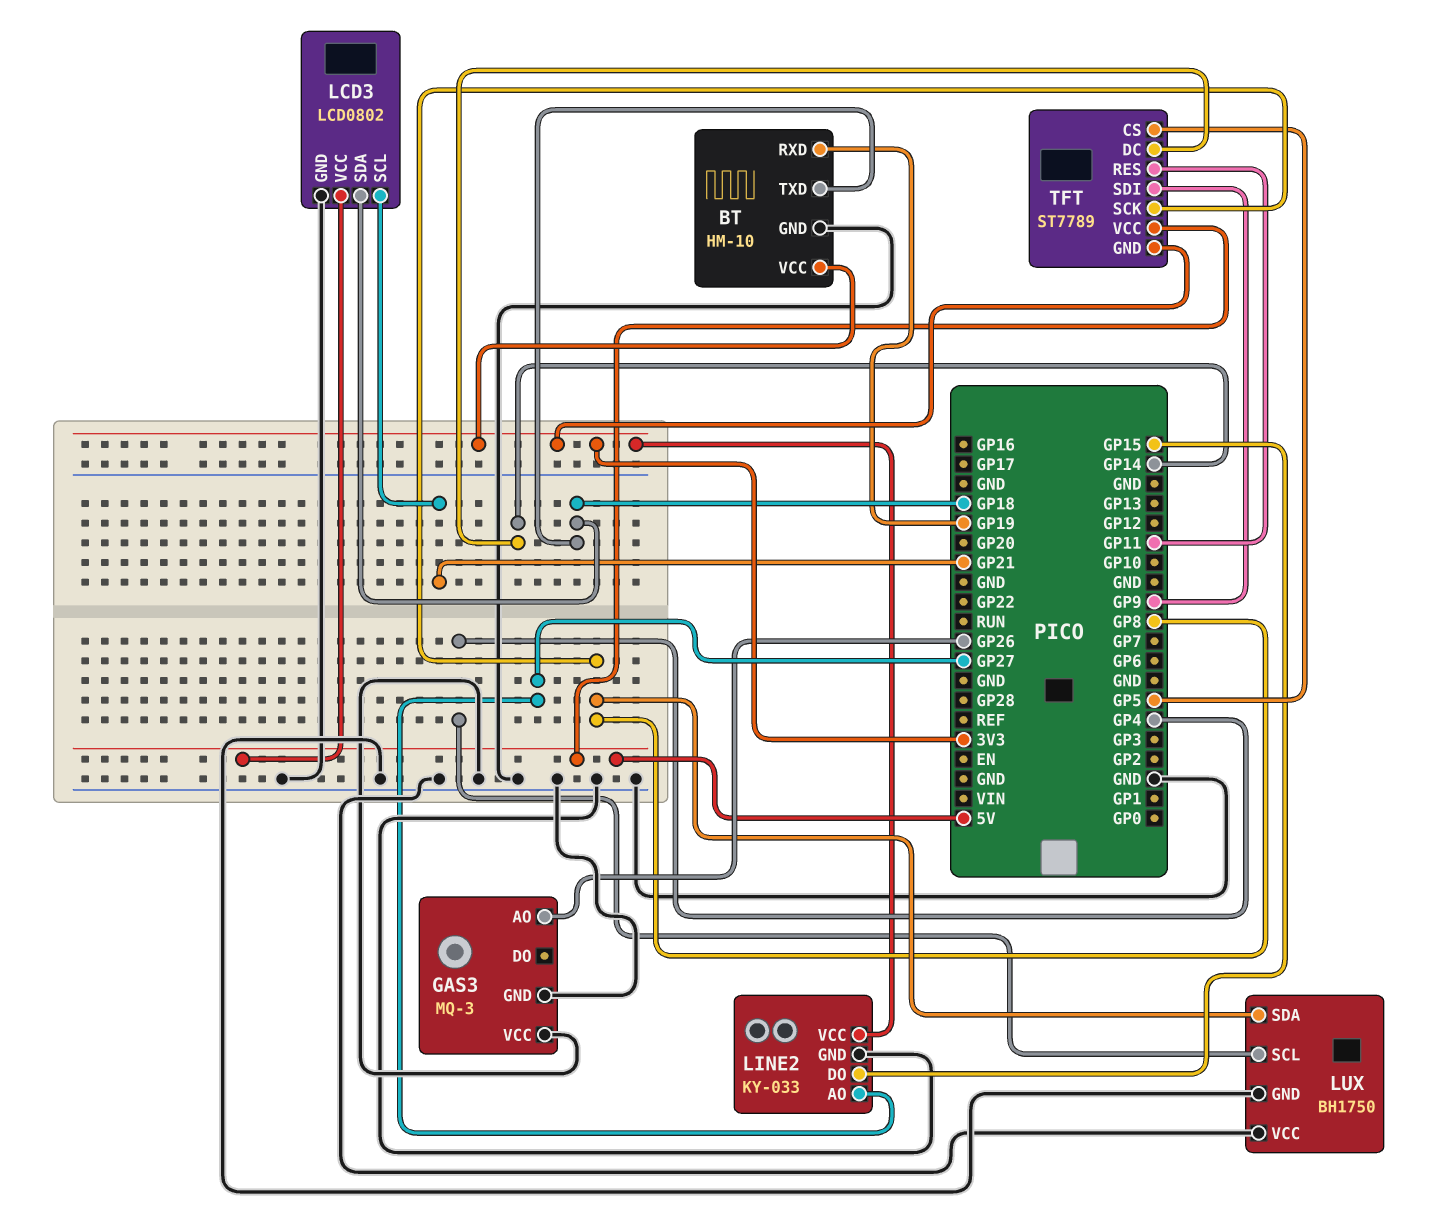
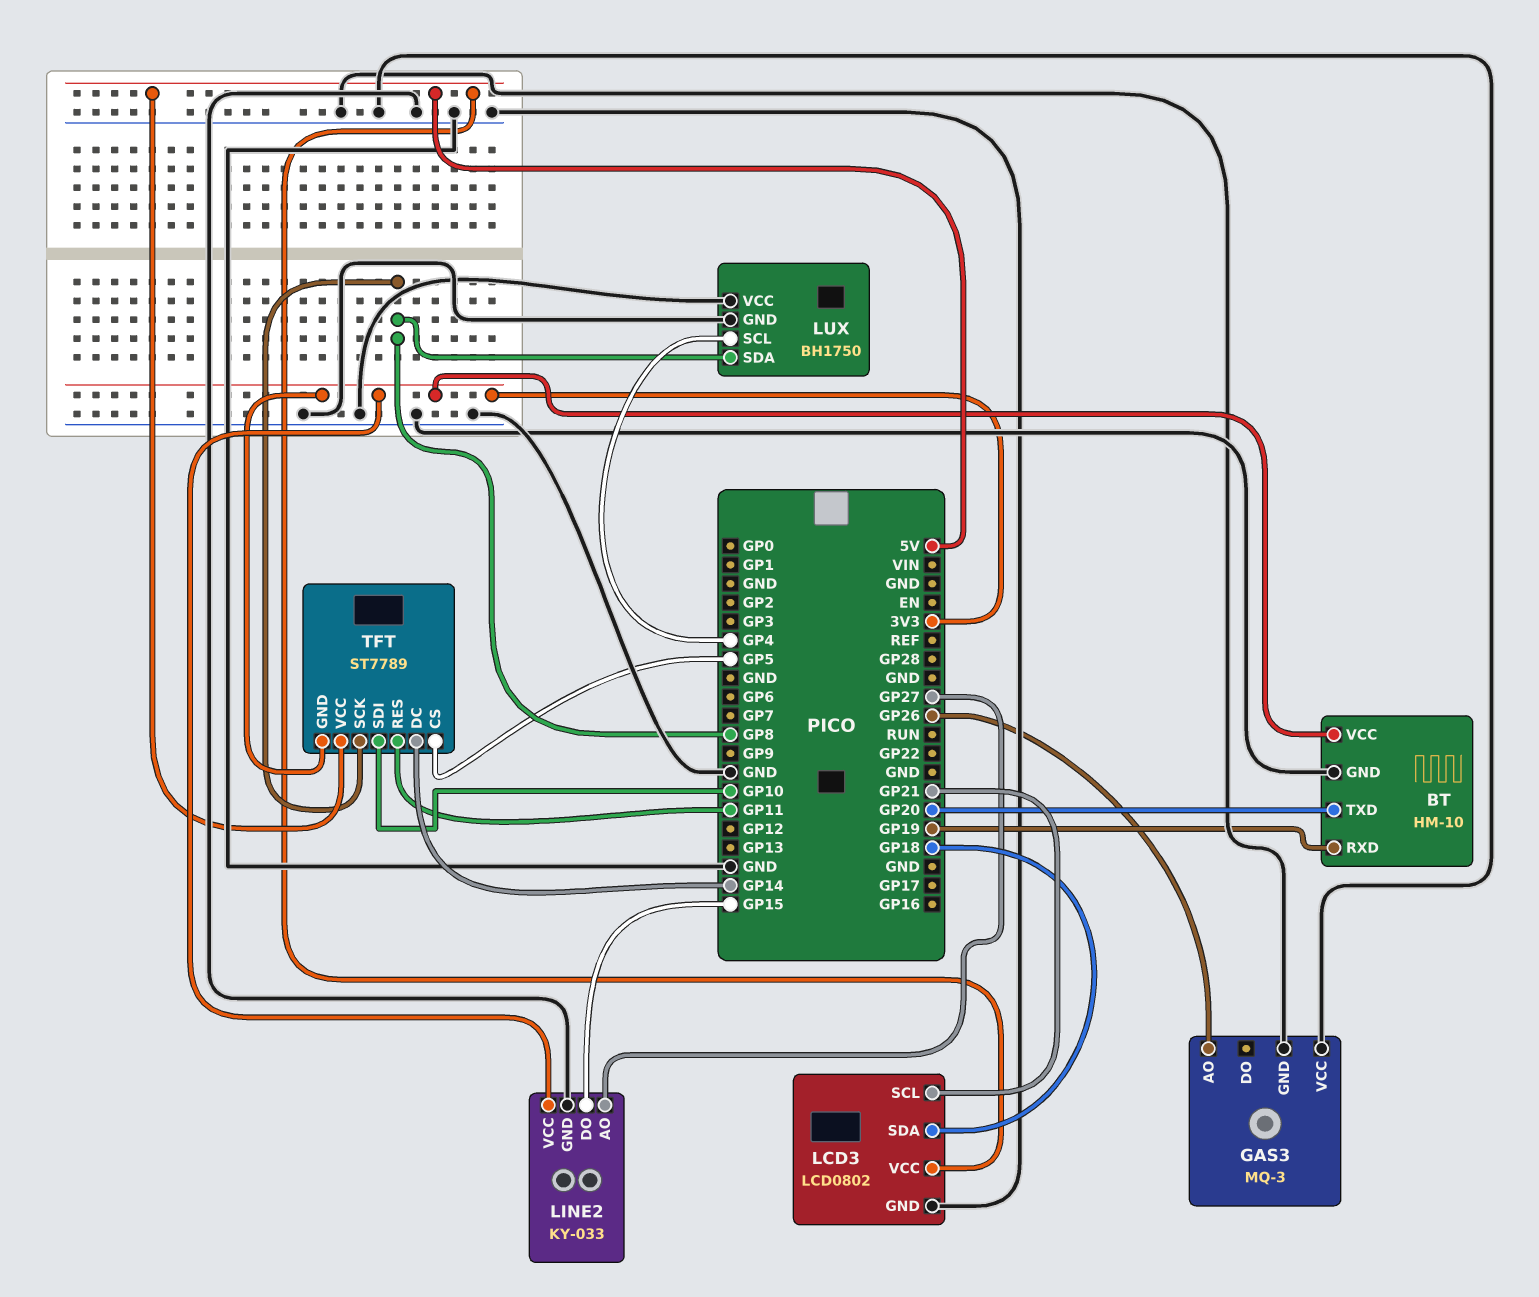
BT pin TXD: GP18 -> GP20
TFT pin SDI: GP9 -> GP10

